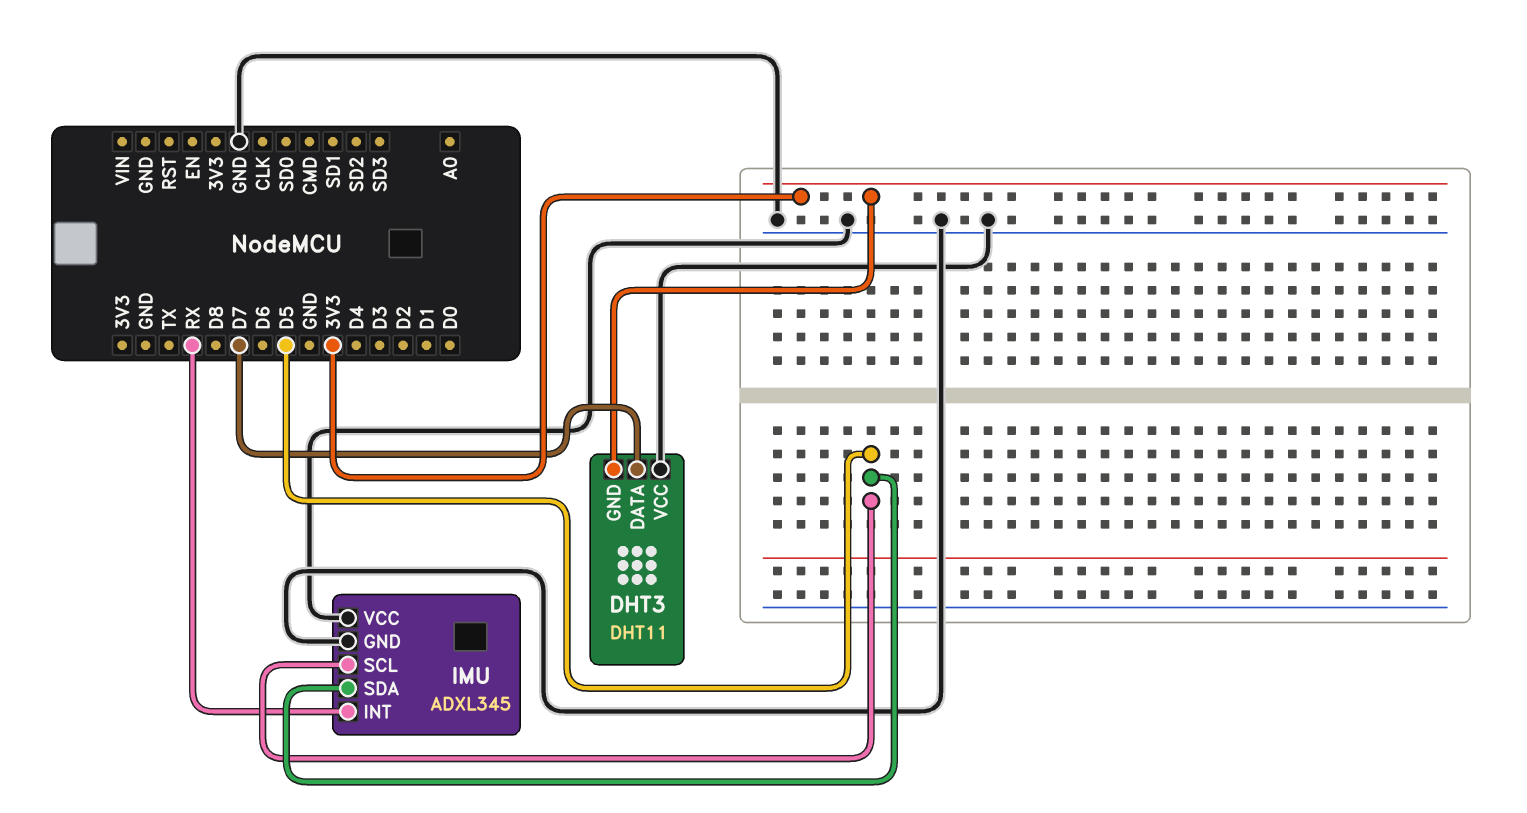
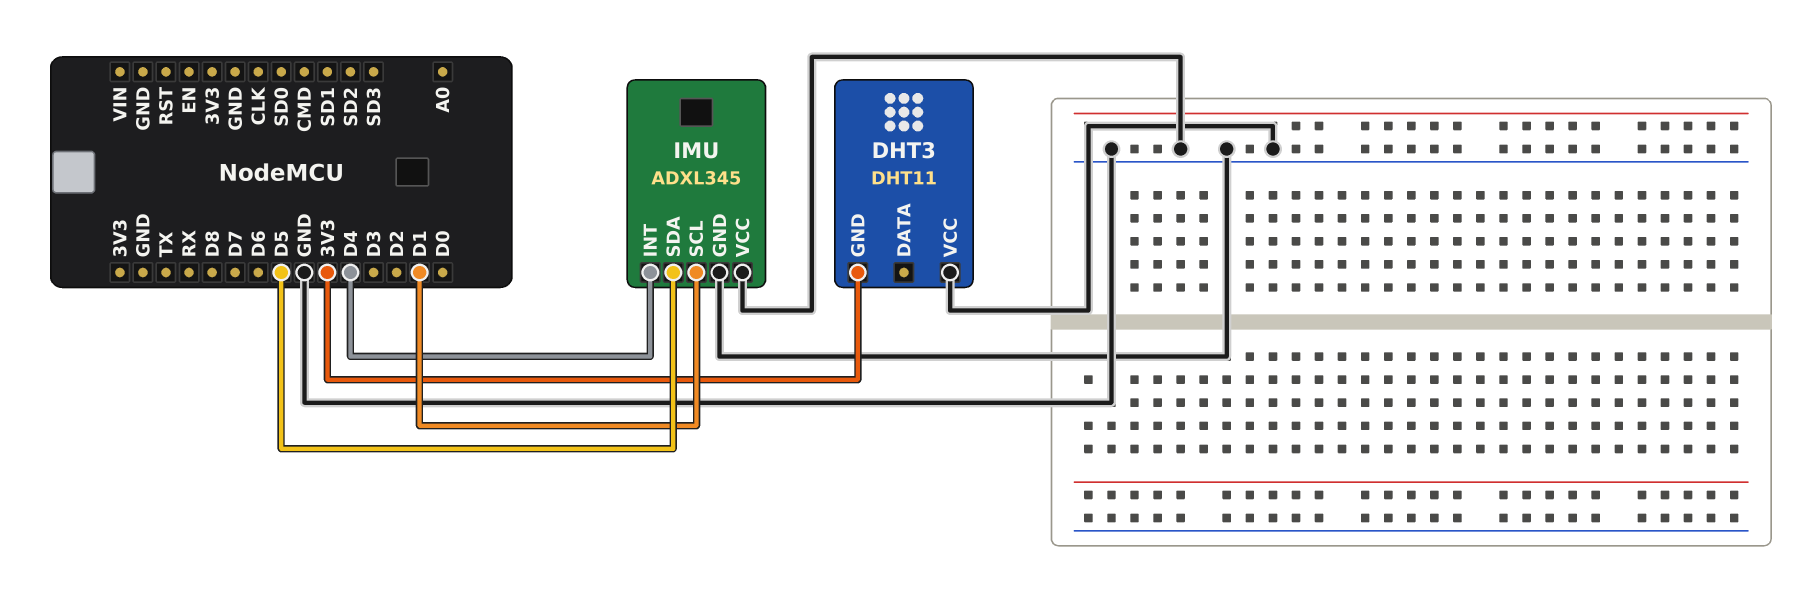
DHT3 pin DATA: D7 -> none
IMU pin INT: RX -> D4
IMU pin SCL: D5 -> D1

